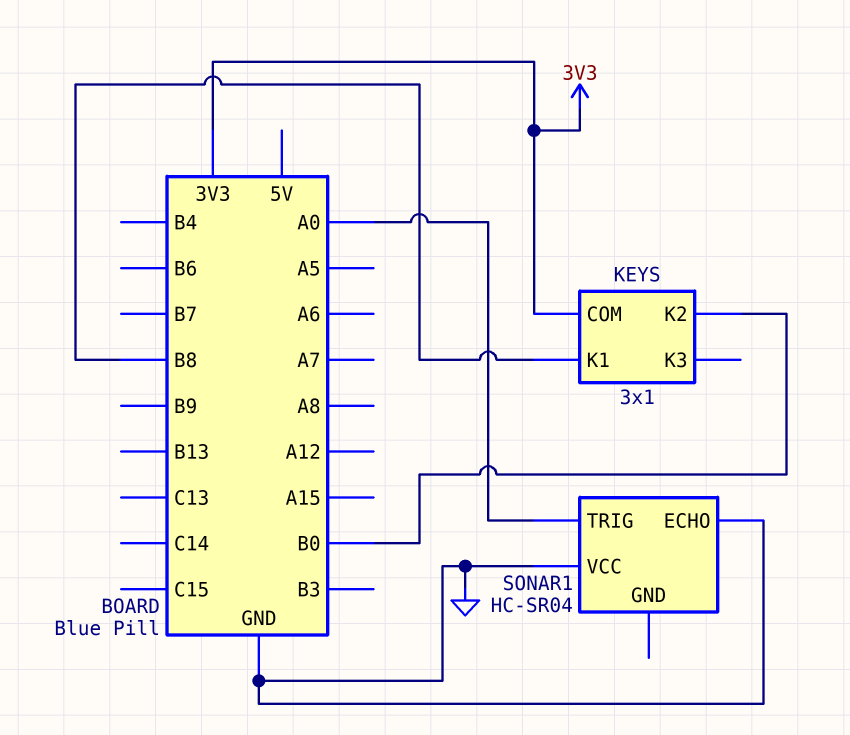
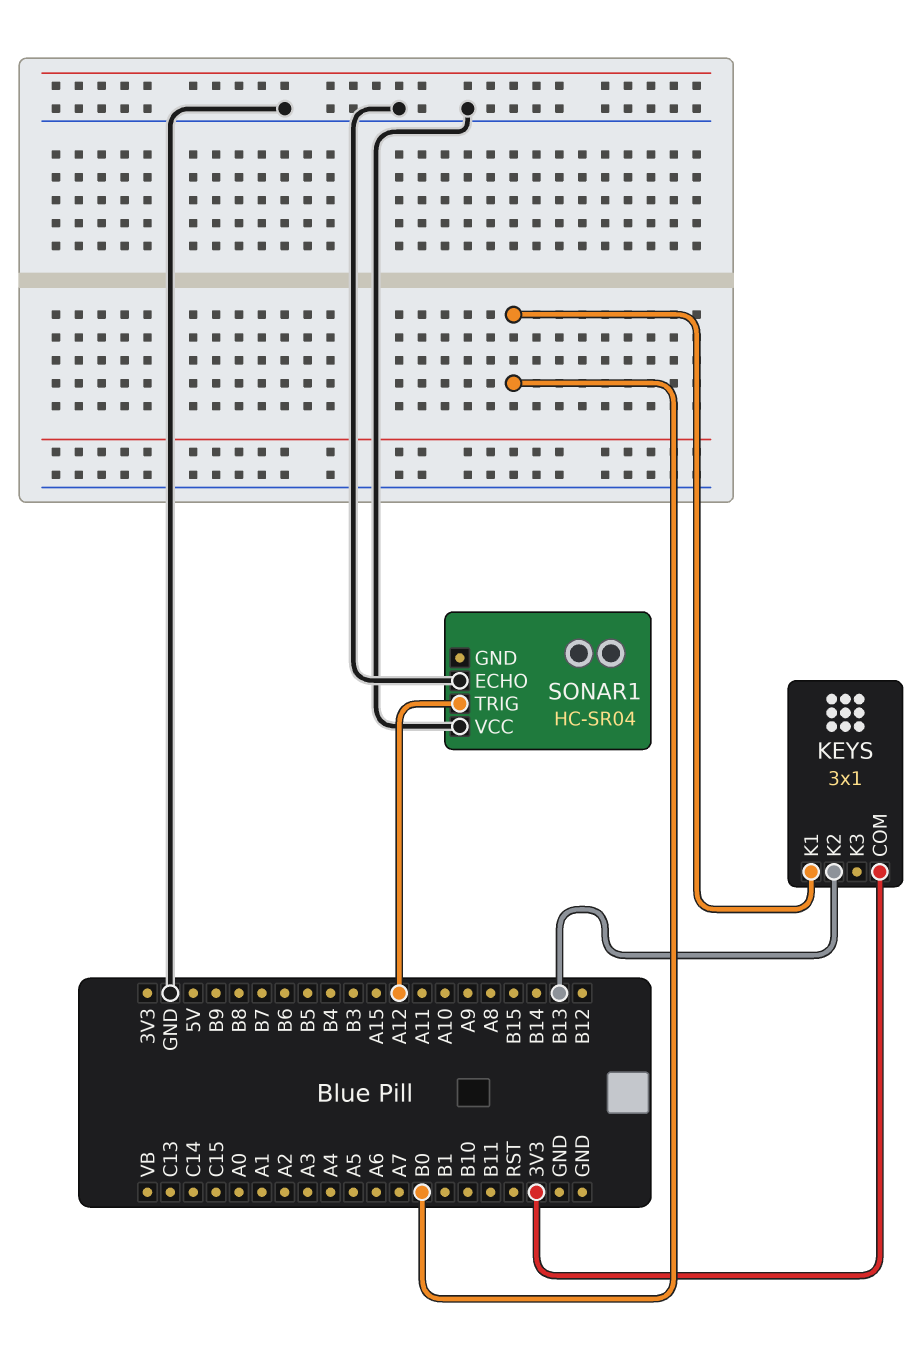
KEYS pin K1: B8 -> B0
KEYS pin K2: B0 -> B13
SONAR1 pin TRIG: A0 -> A12

